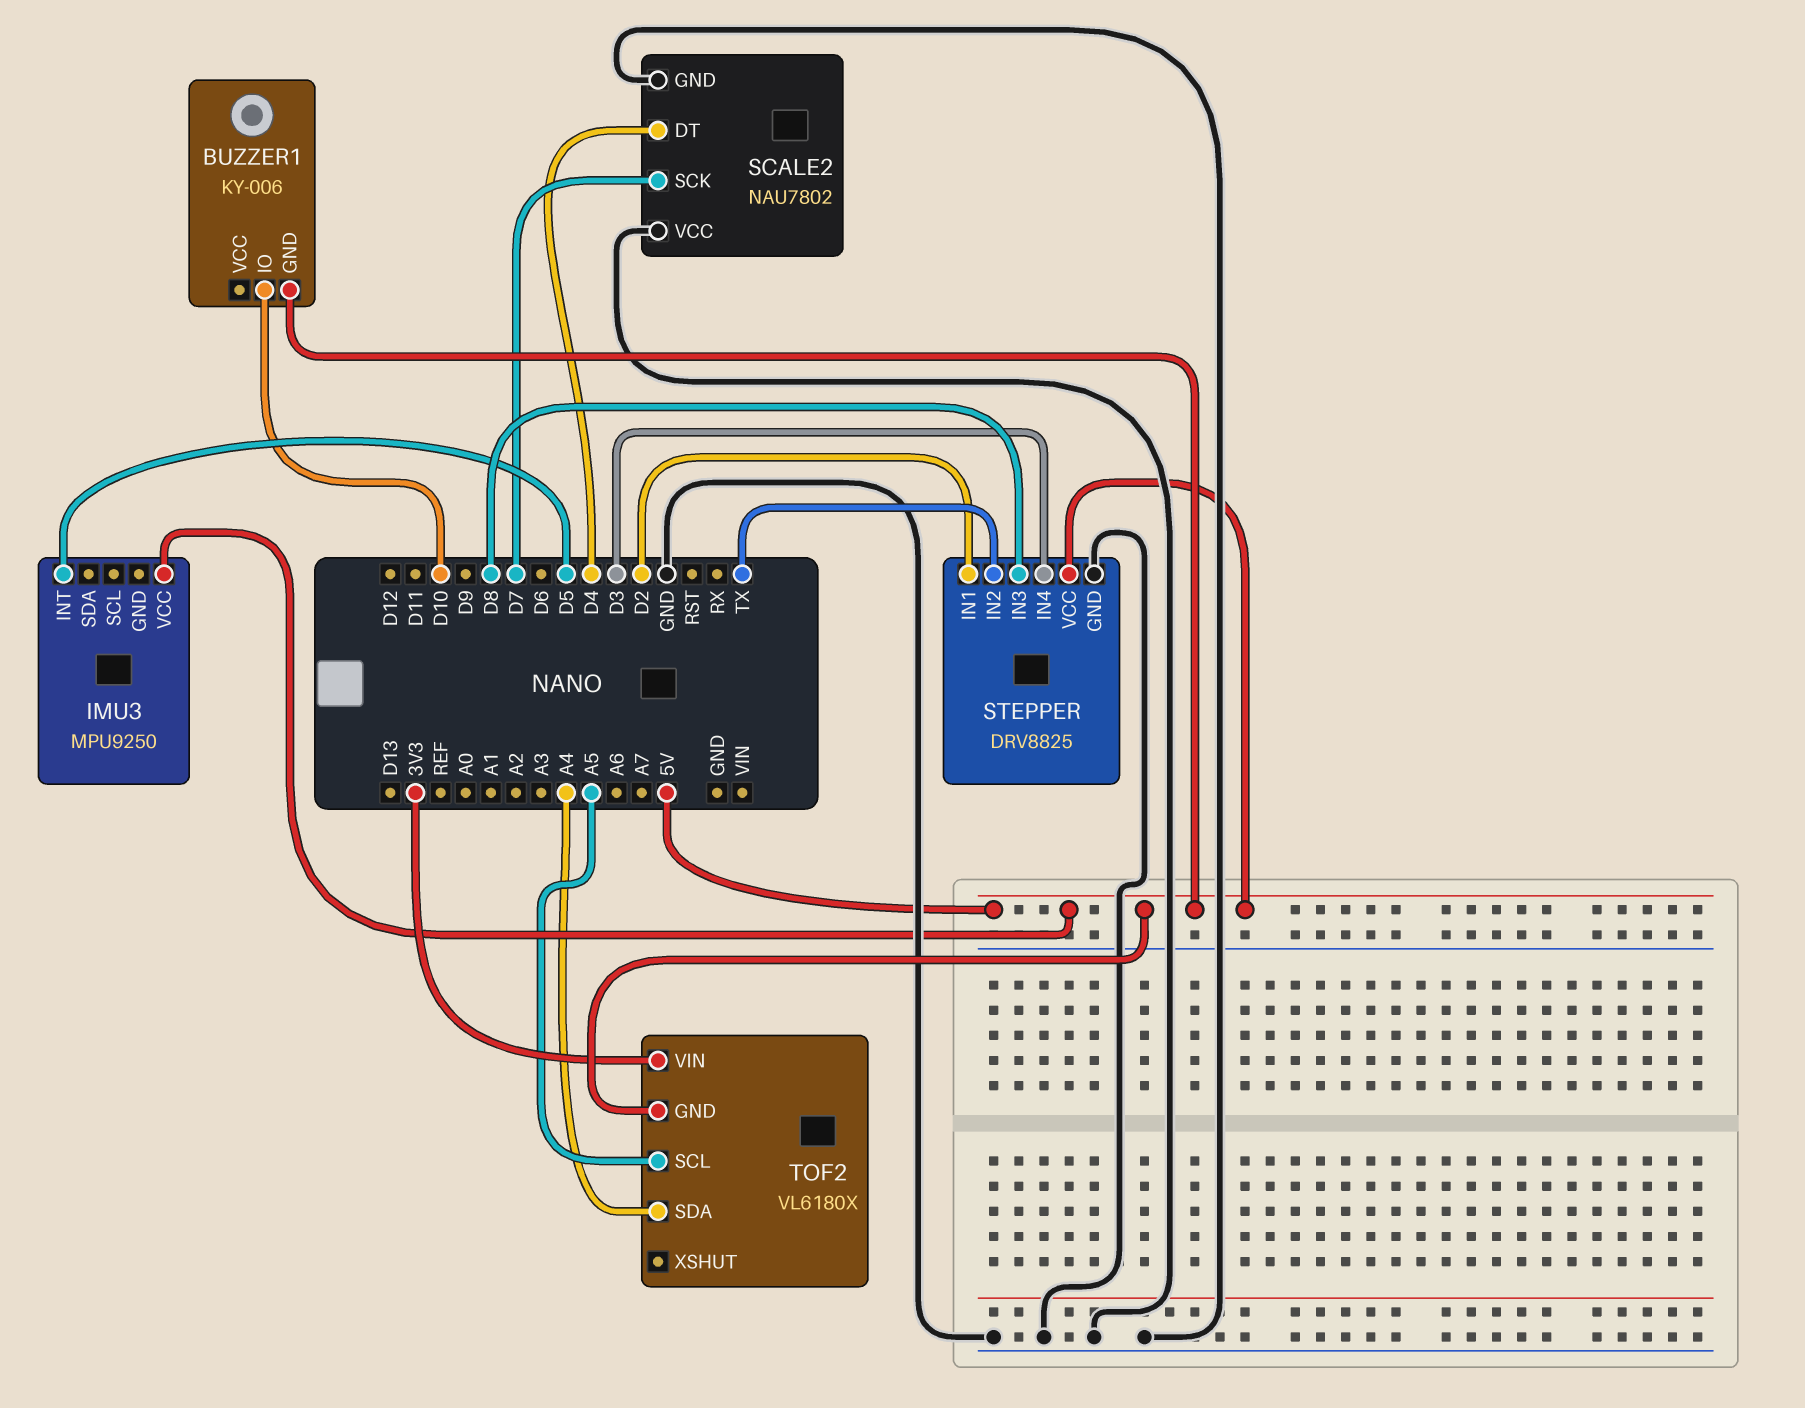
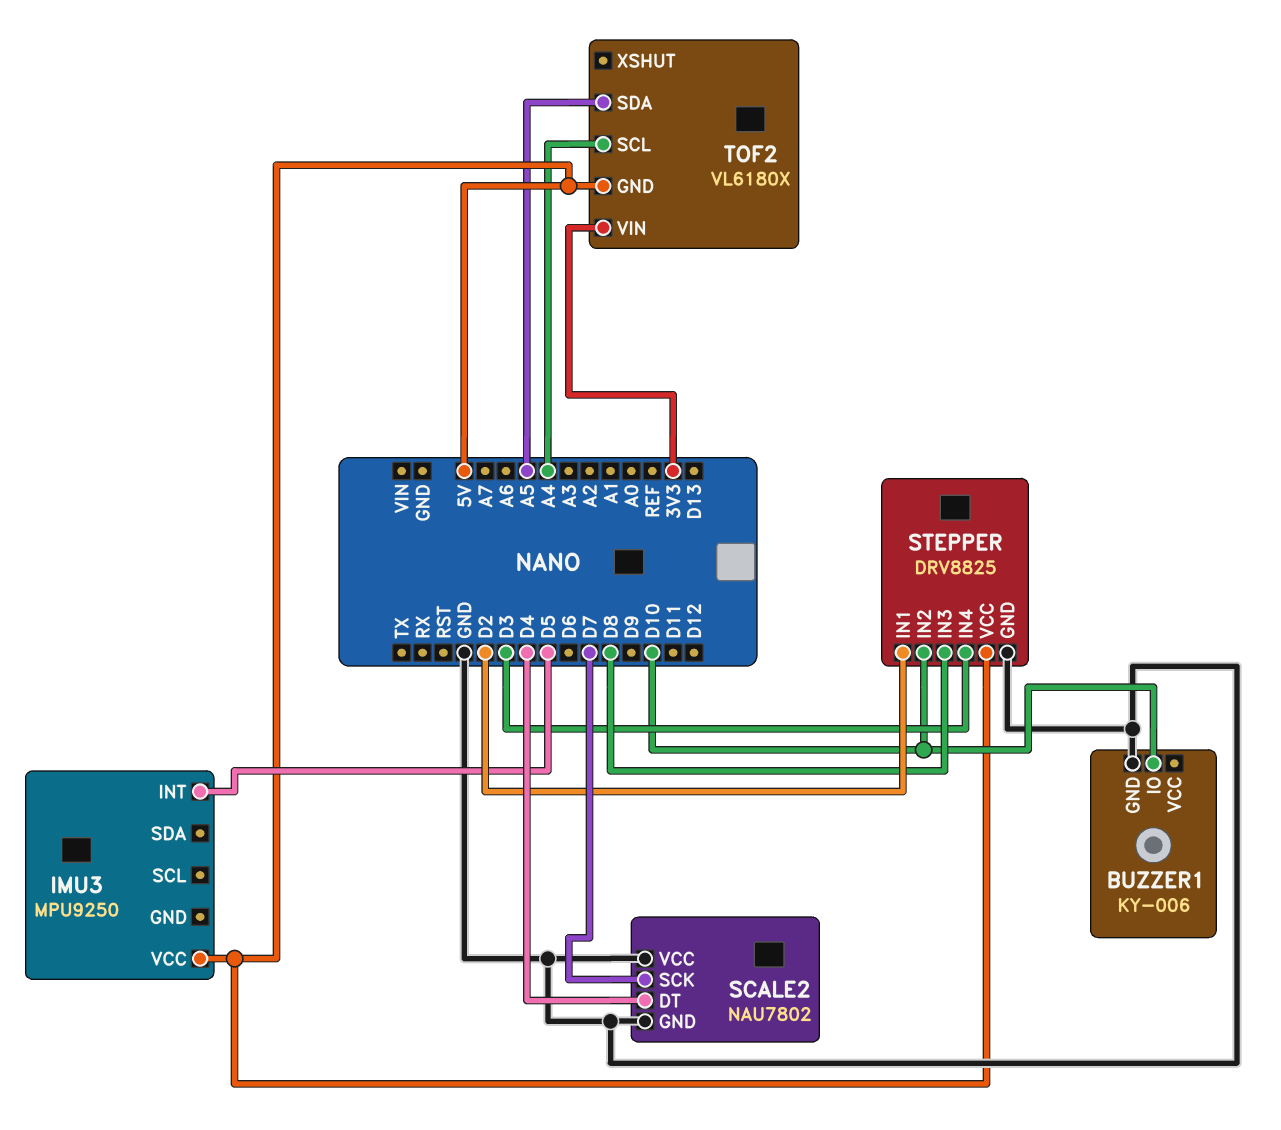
BUZZER1 pin GND: 5V -> GND
STEPPER pin IN2: TX -> D10
TOF2 pin SCL: A5 -> A4
TOF2 pin SDA: A4 -> A5

